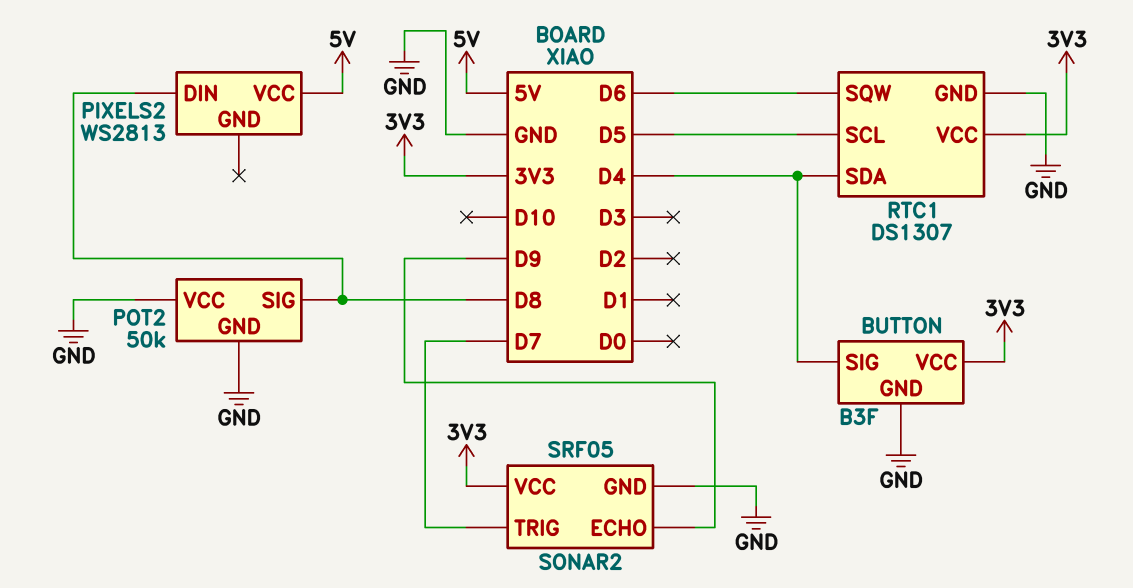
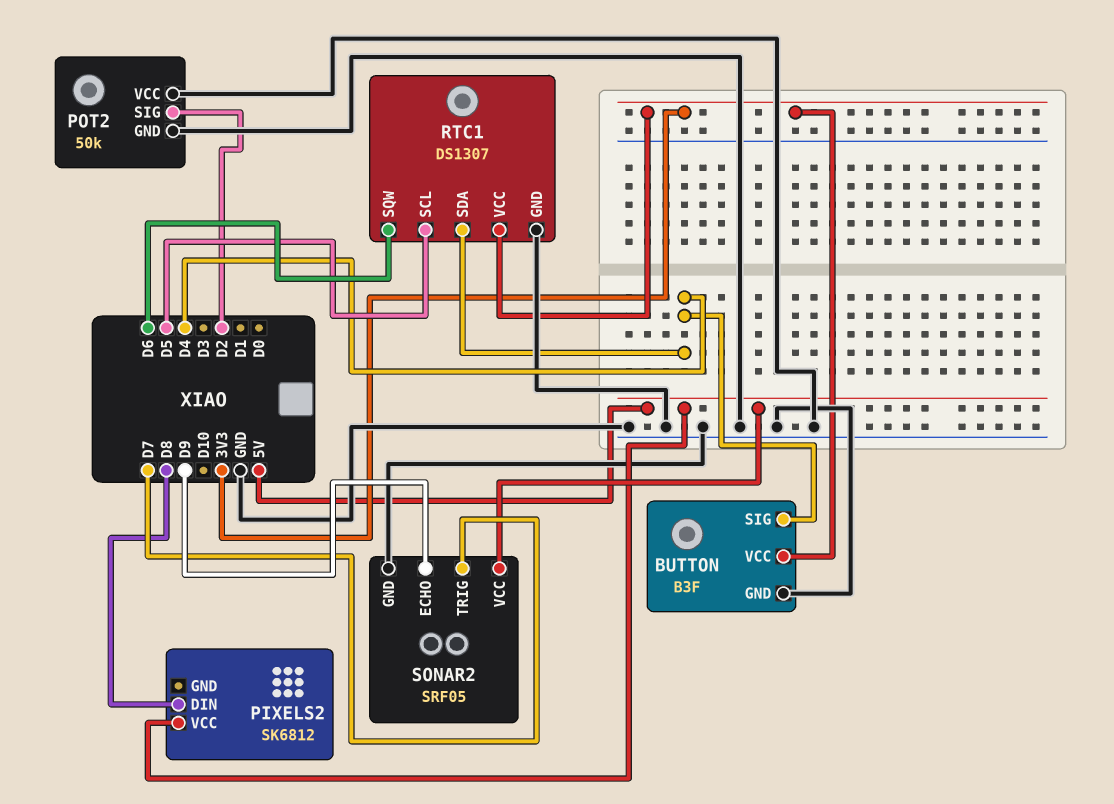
PIXELS2: WS2813 -> SK6812
POT2 pin SIG: D8 -> D2
SONAR2 pin VCC: 3V3 -> 5V

